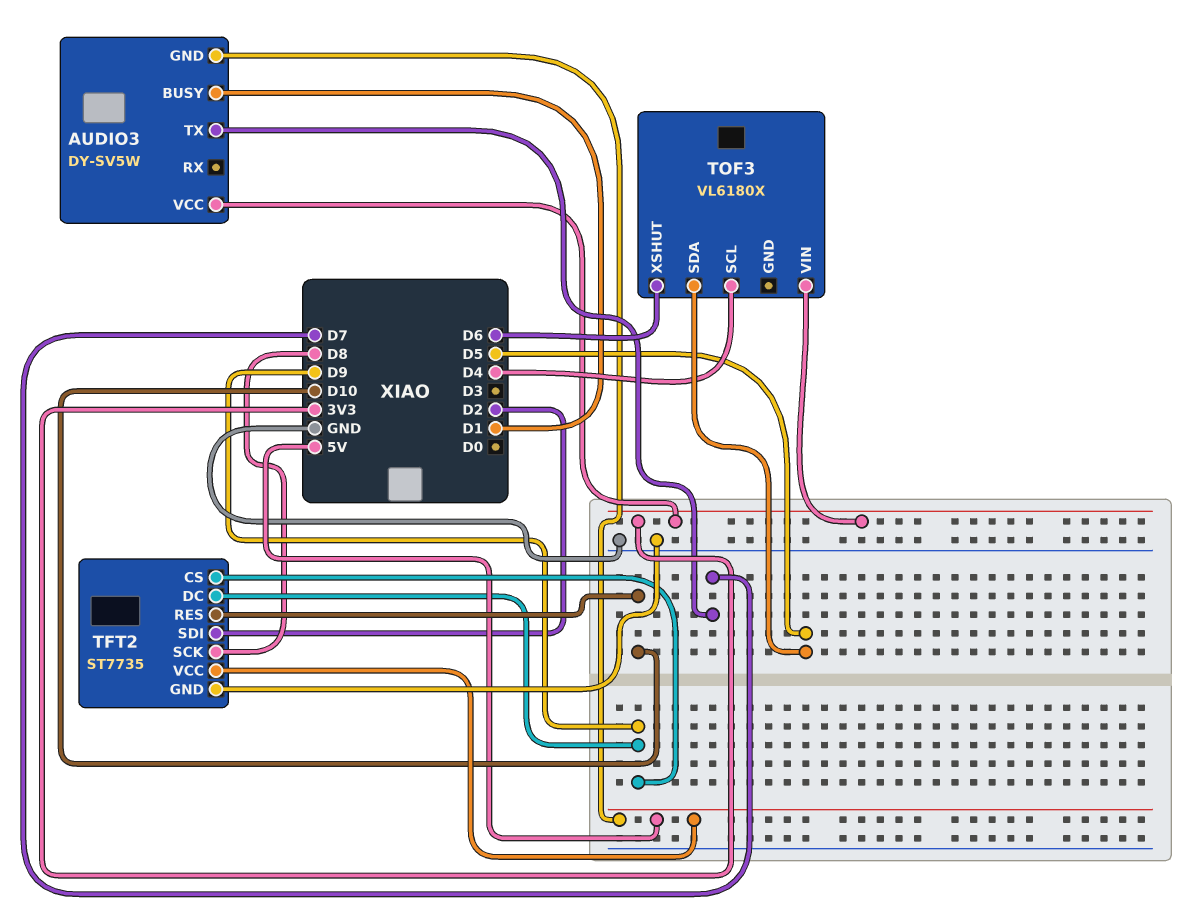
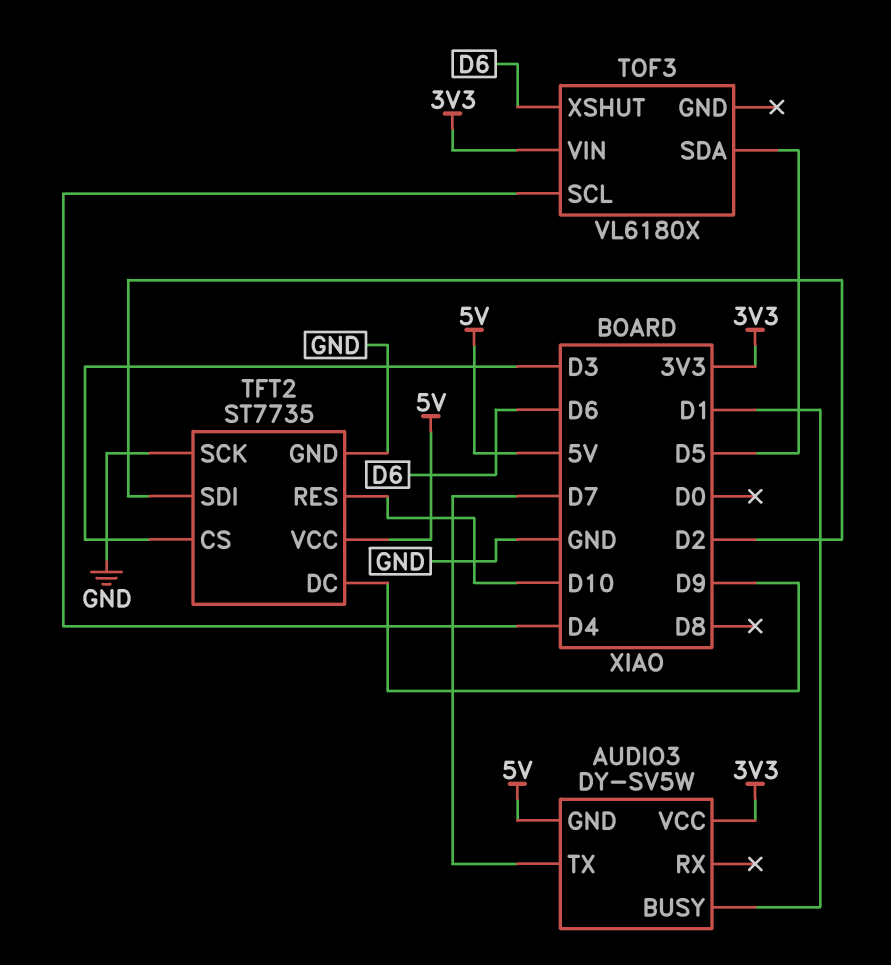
TFT2 pin CS: D9 -> D3
TFT2 pin SCK: D8 -> GND

